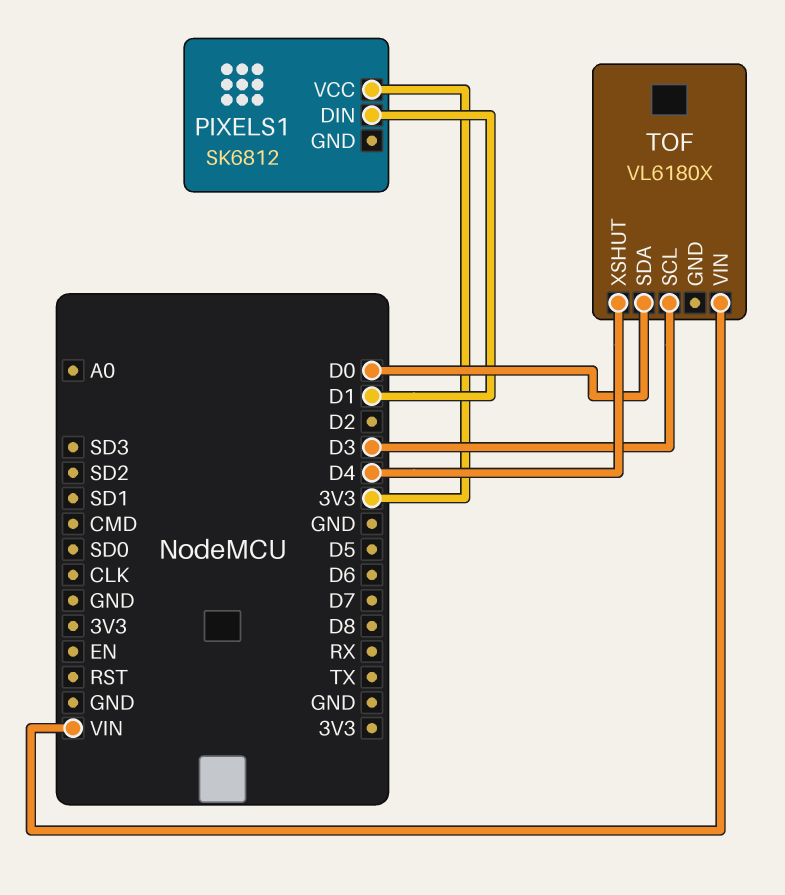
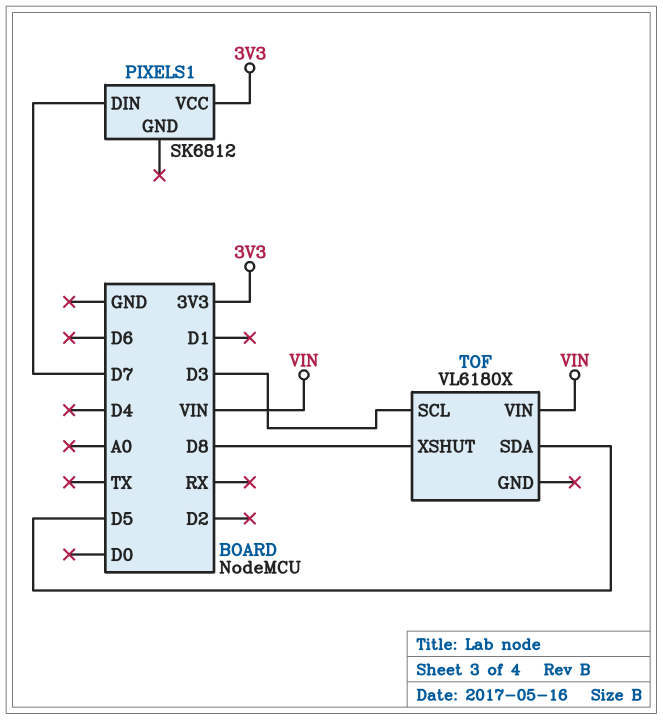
PIXELS1 pin DIN: D1 -> D7
TOF pin SDA: D0 -> D5
TOF pin XSHUT: D4 -> D8

